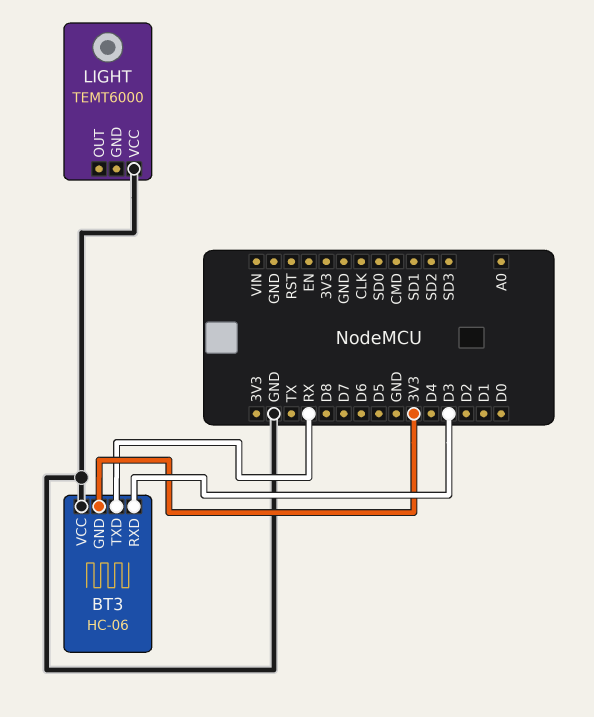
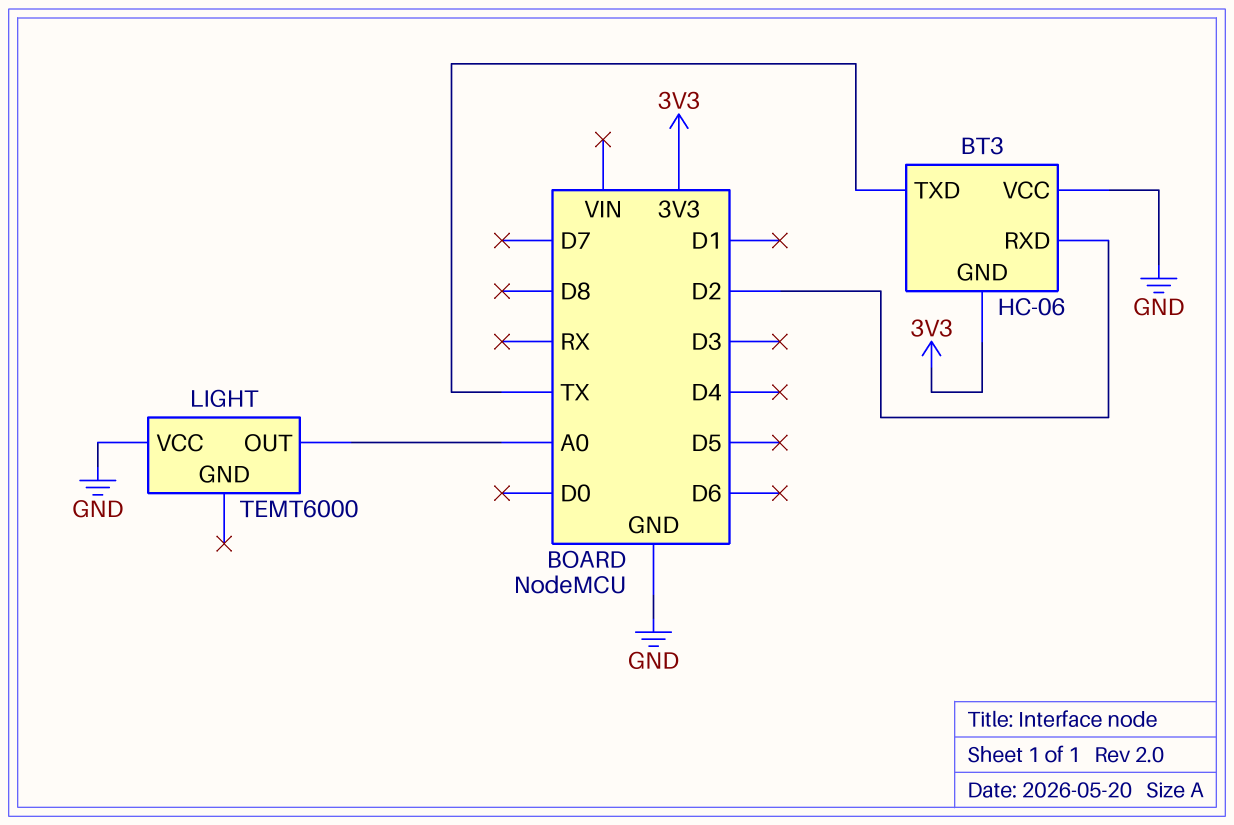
BT3 pin RXD: D3 -> D2
BT3 pin TXD: RX -> TX
LIGHT pin OUT: none -> A0

